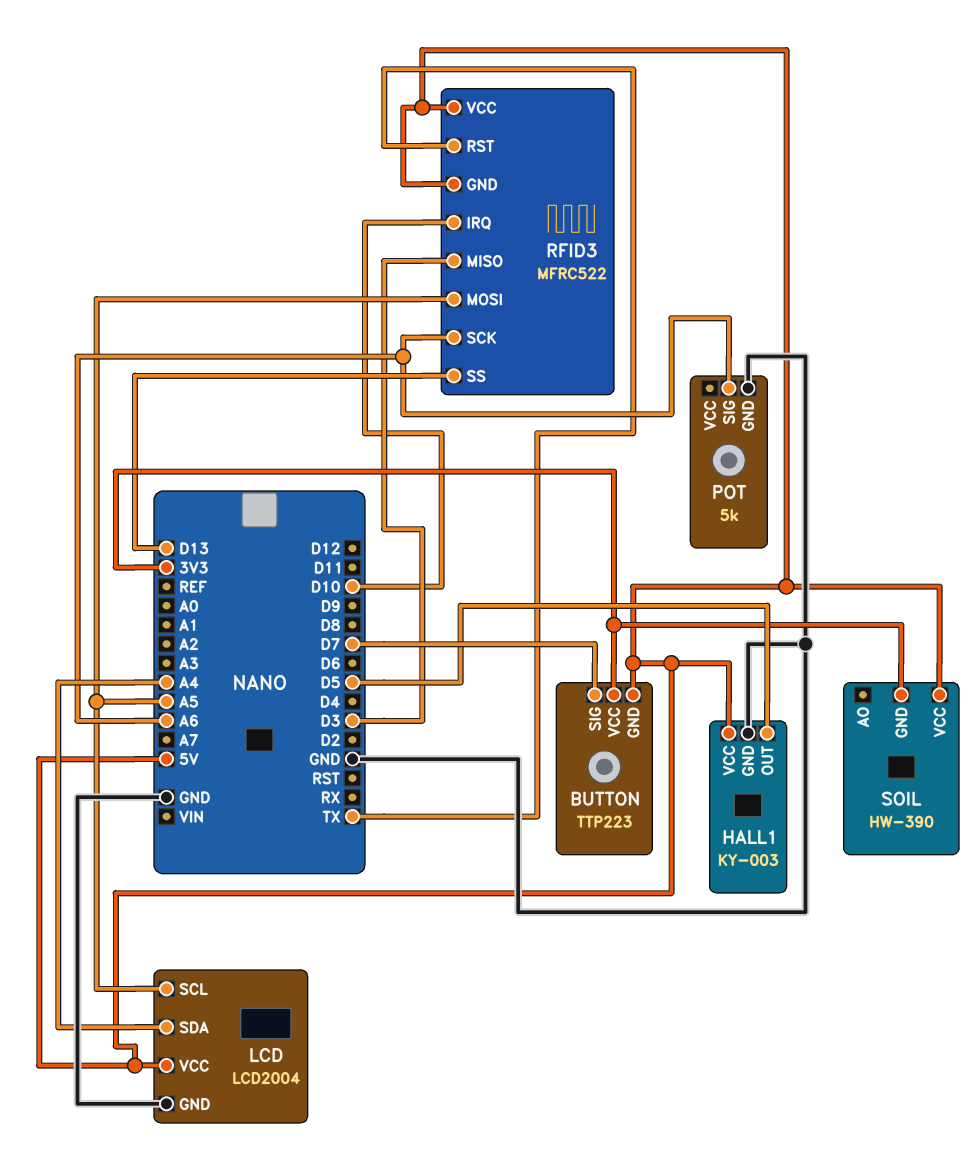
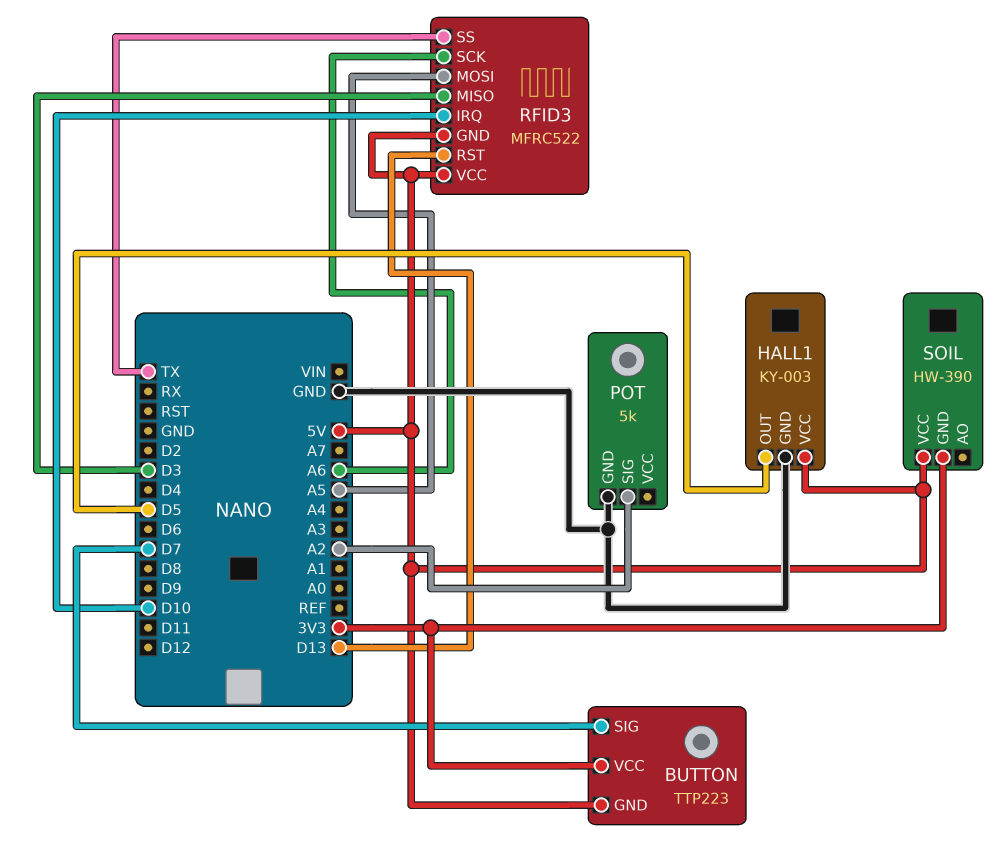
LCD: LCD2004 -> none
LCD pin GND: GND -> none
LCD pin SCL: A5 -> none
LCD pin SDA: A4 -> none
LCD pin VCC: 5V -> none
POT pin SIG: A6 -> A2
RFID3 pin RST: TX -> D13
RFID3 pin SS: D13 -> TX

